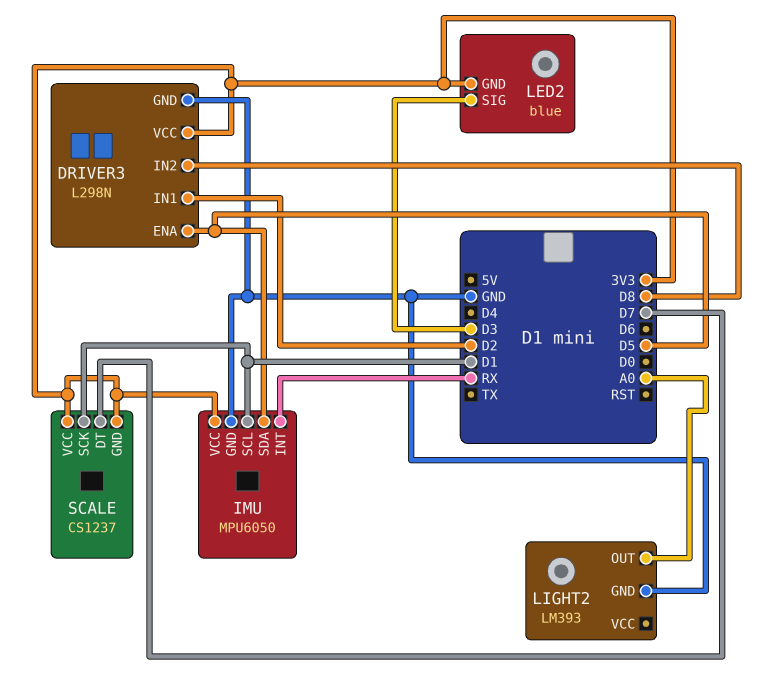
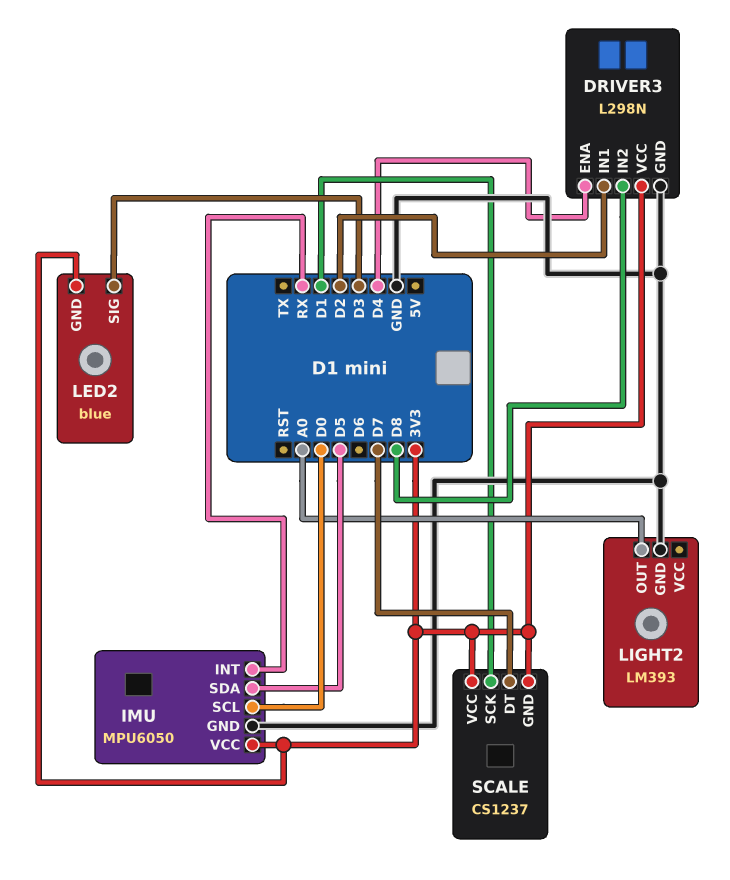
DRIVER3 pin ENA: D5 -> D4
IMU pin SCL: D1 -> D0

